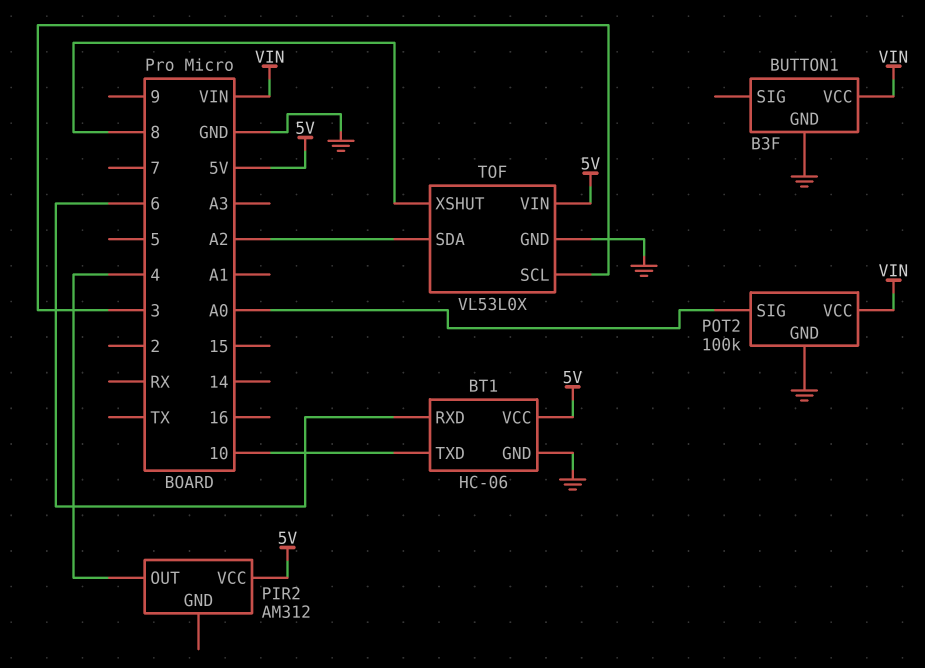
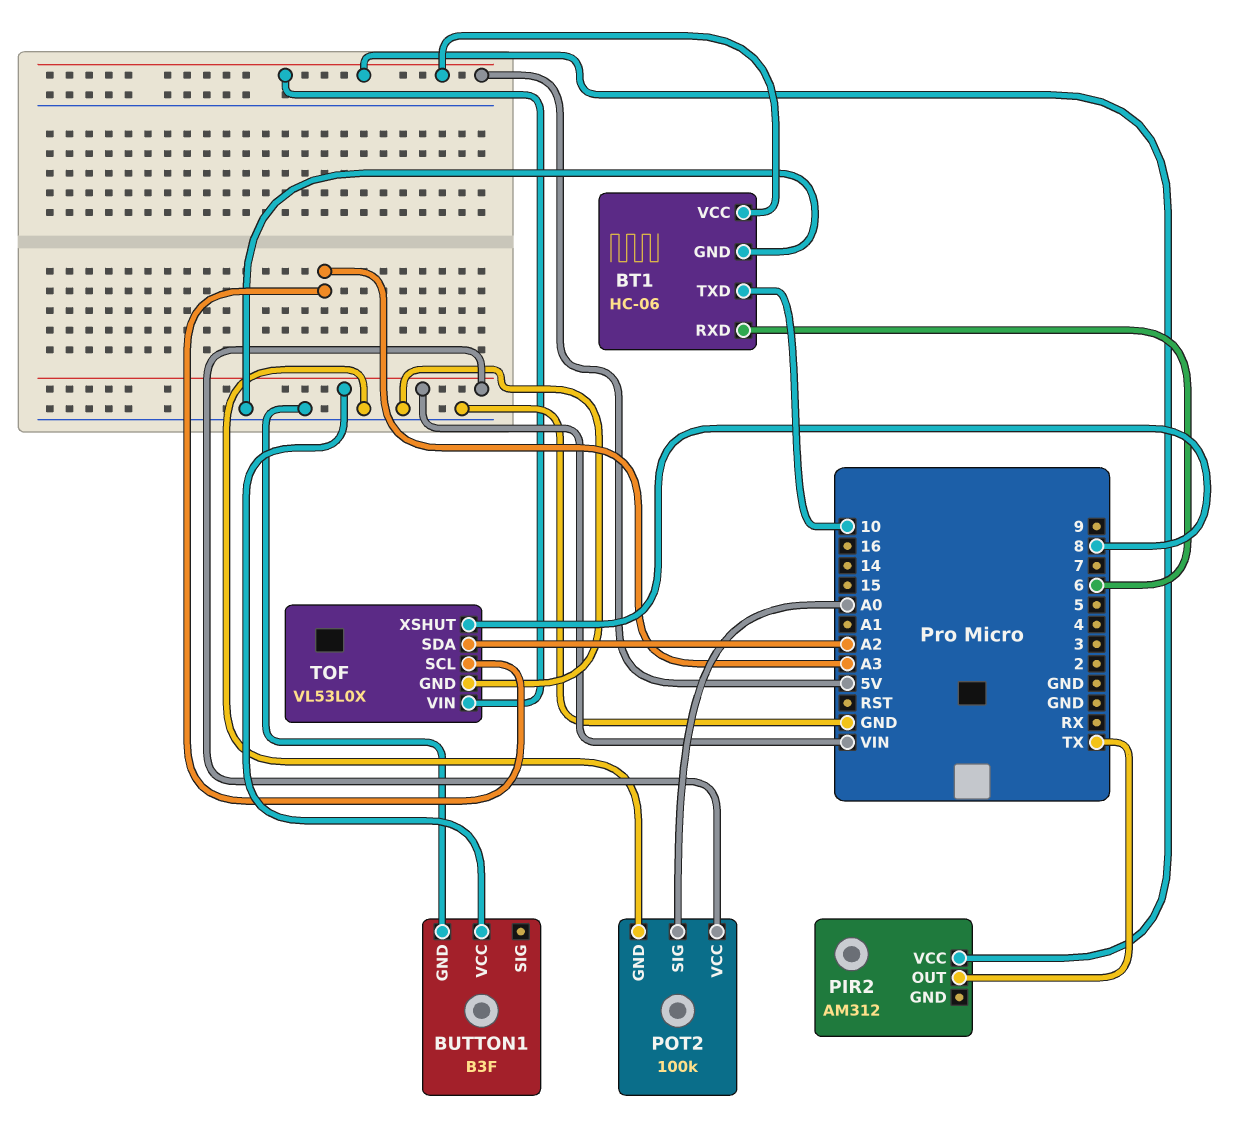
PIR2 pin OUT: 4 -> TX
TOF pin SCL: 3 -> A3

